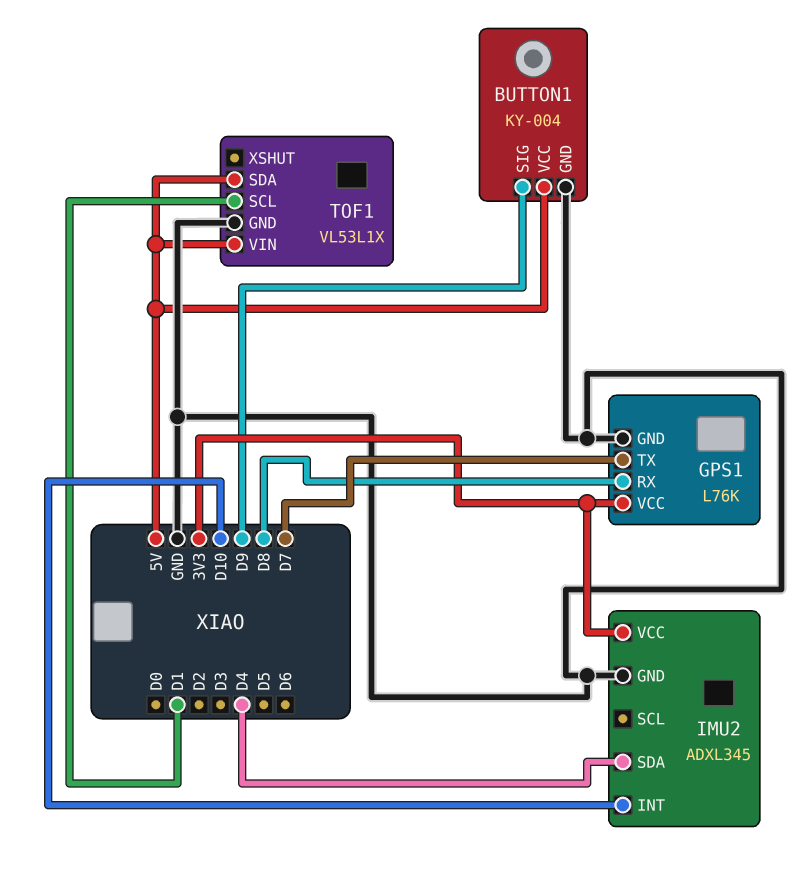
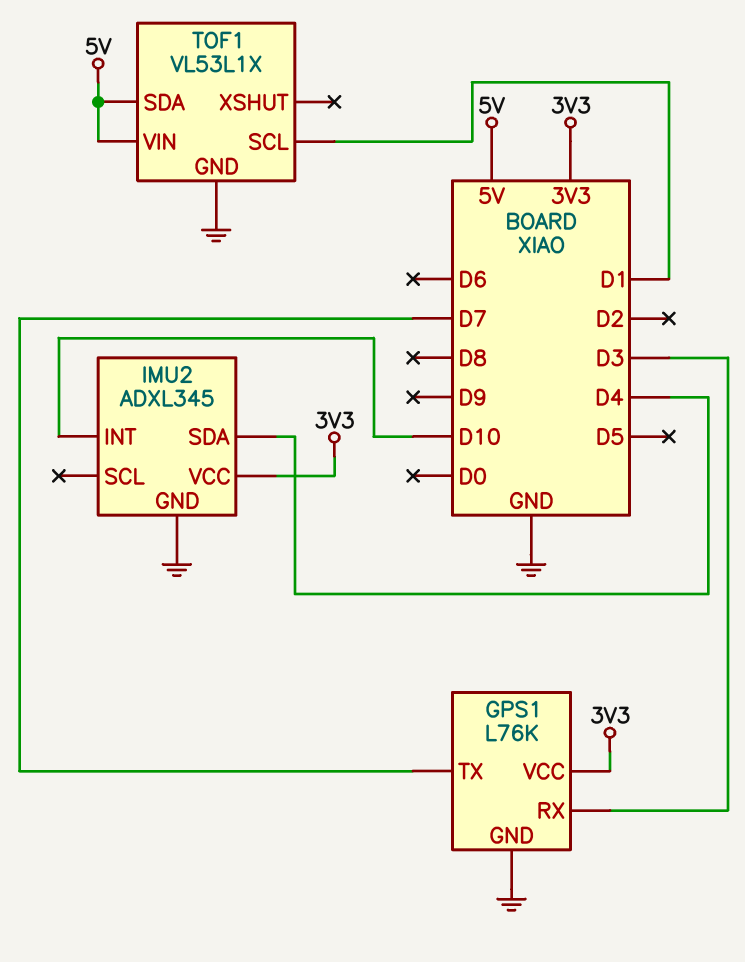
BUTTON1: KY-004 -> none
BUTTON1 pin GND: GND -> none
BUTTON1 pin SIG: D9 -> none
BUTTON1 pin VCC: 5V -> none
GPS1 pin RX: D8 -> D3

